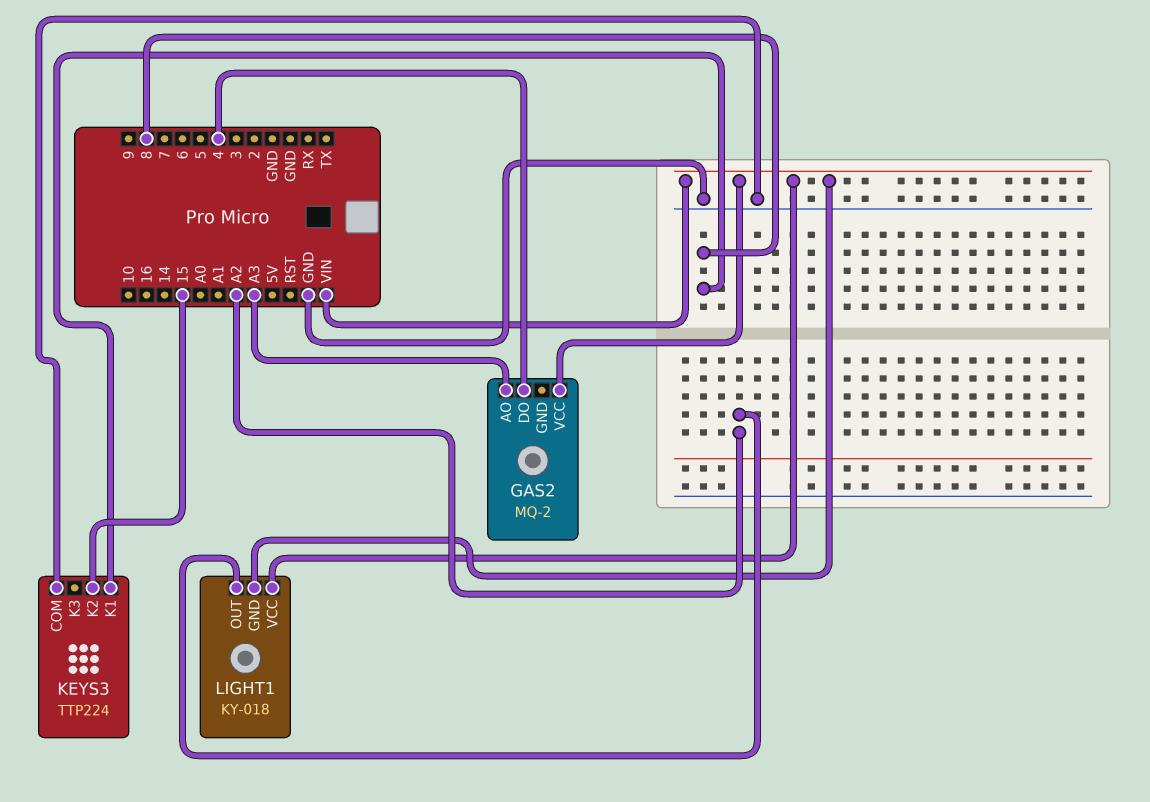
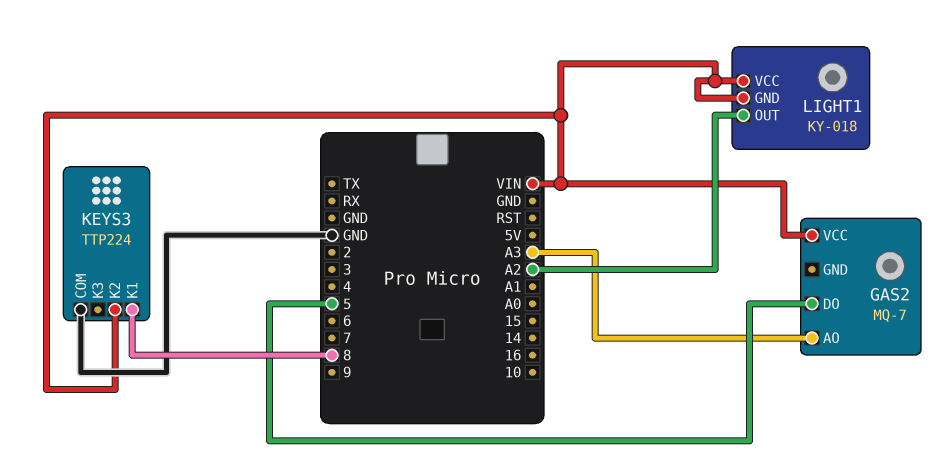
GAS2: MQ-2 -> MQ-7
GAS2 pin DO: 4 -> 5
KEYS3 pin K2: 15 -> VIN

